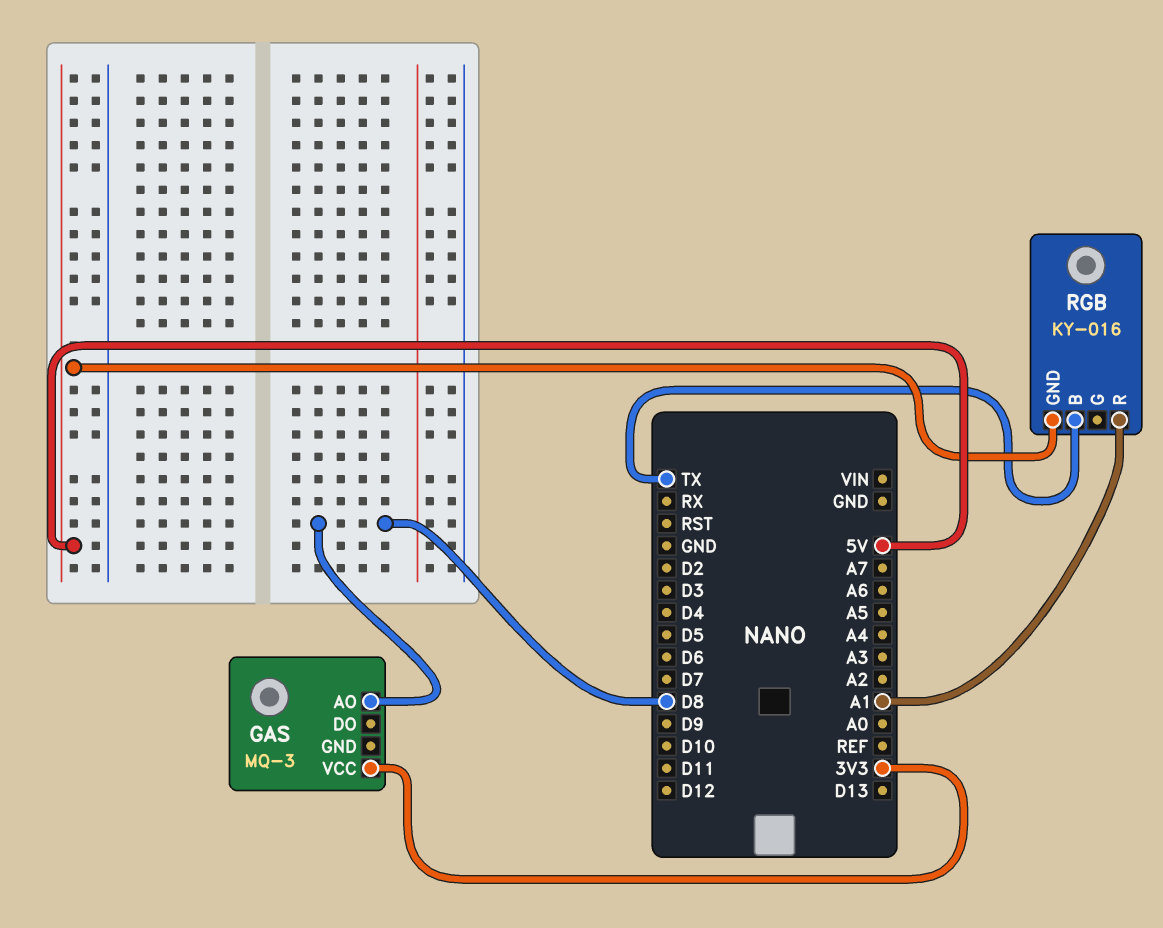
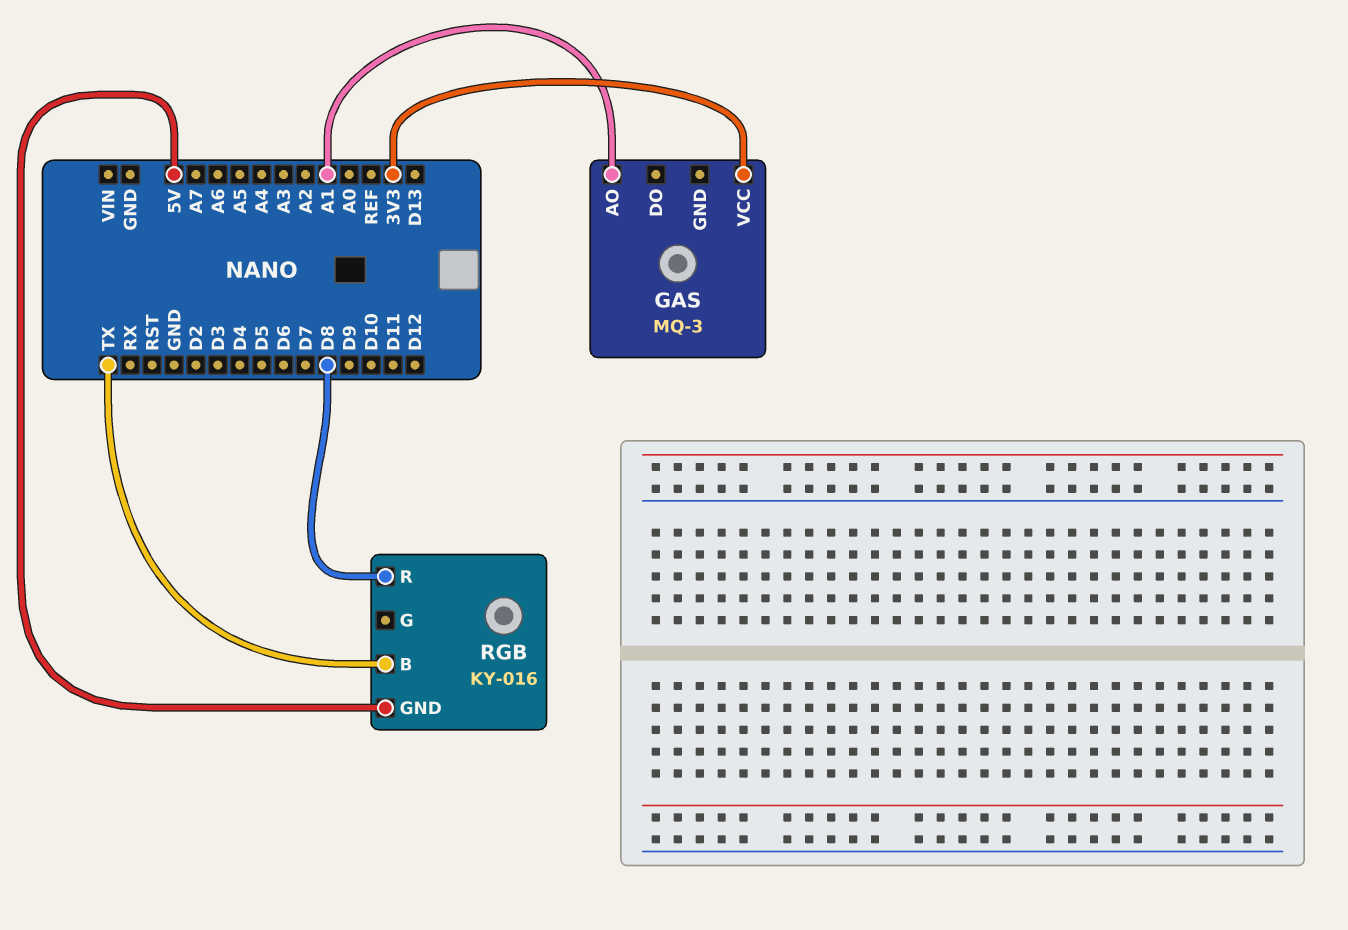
GAS pin AO: D8 -> A1
RGB pin R: A1 -> D8

